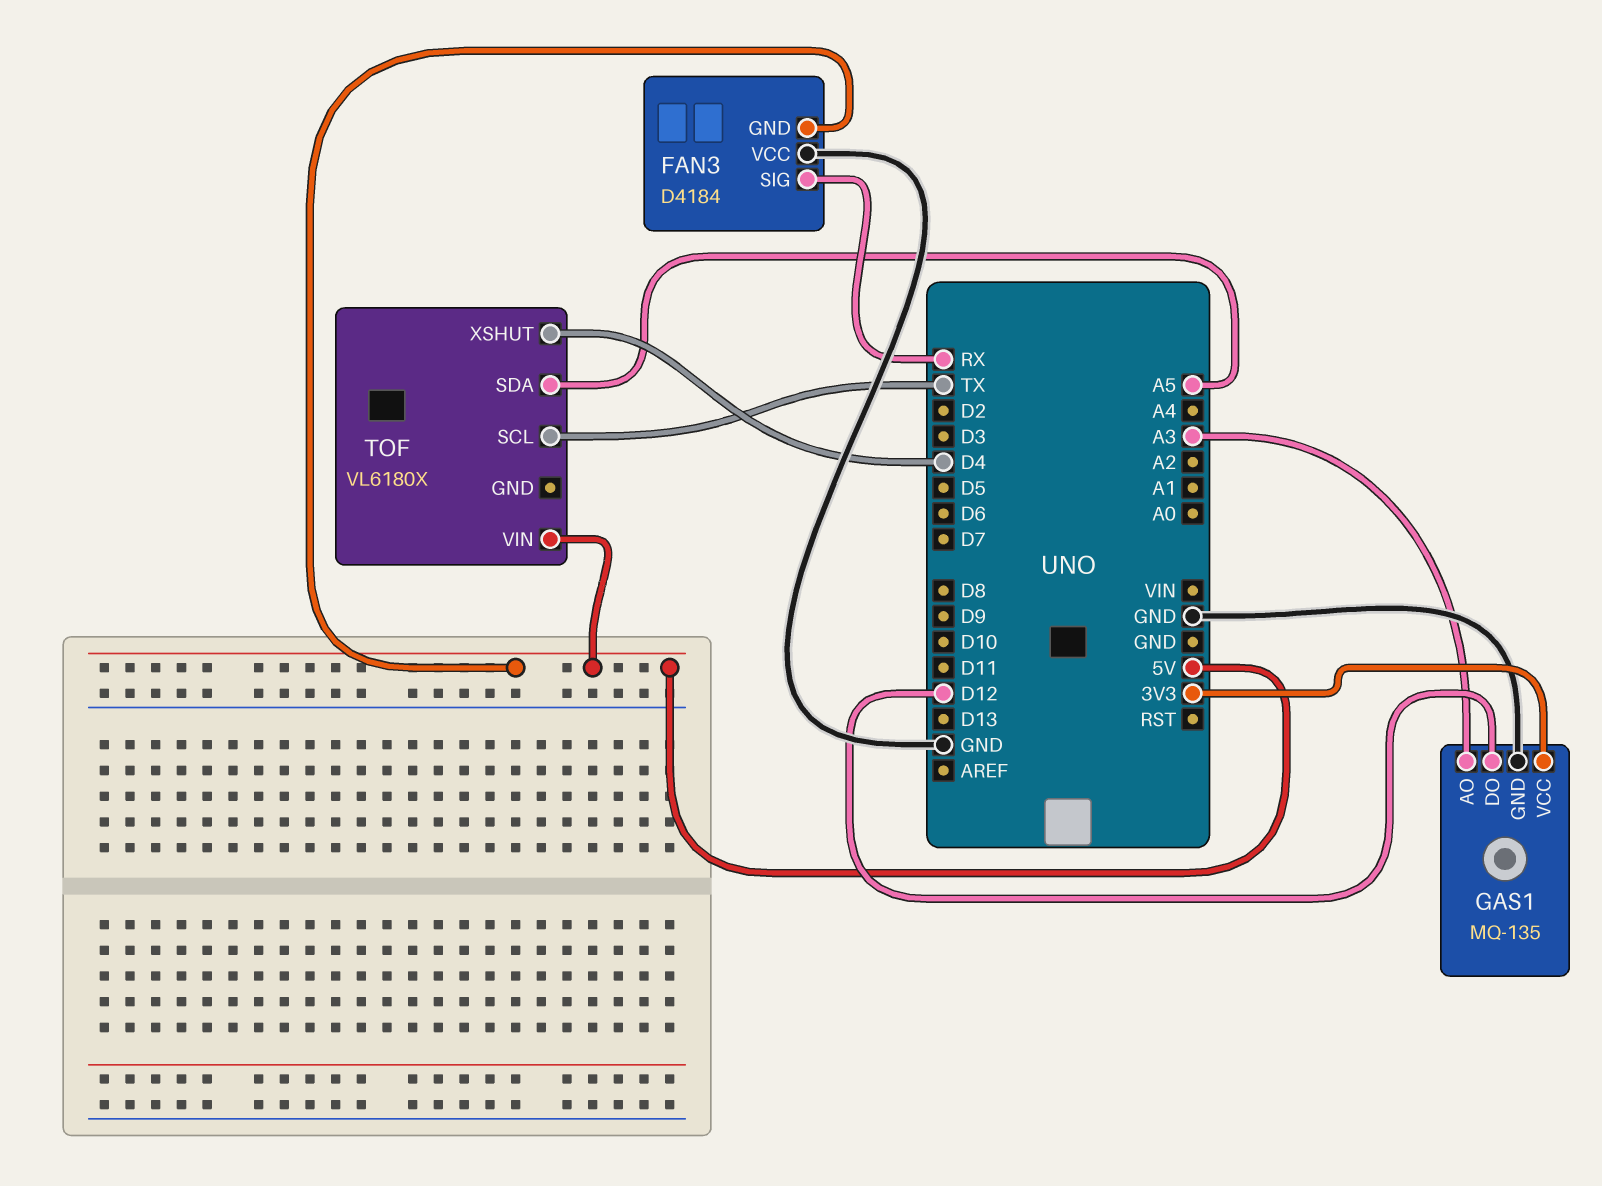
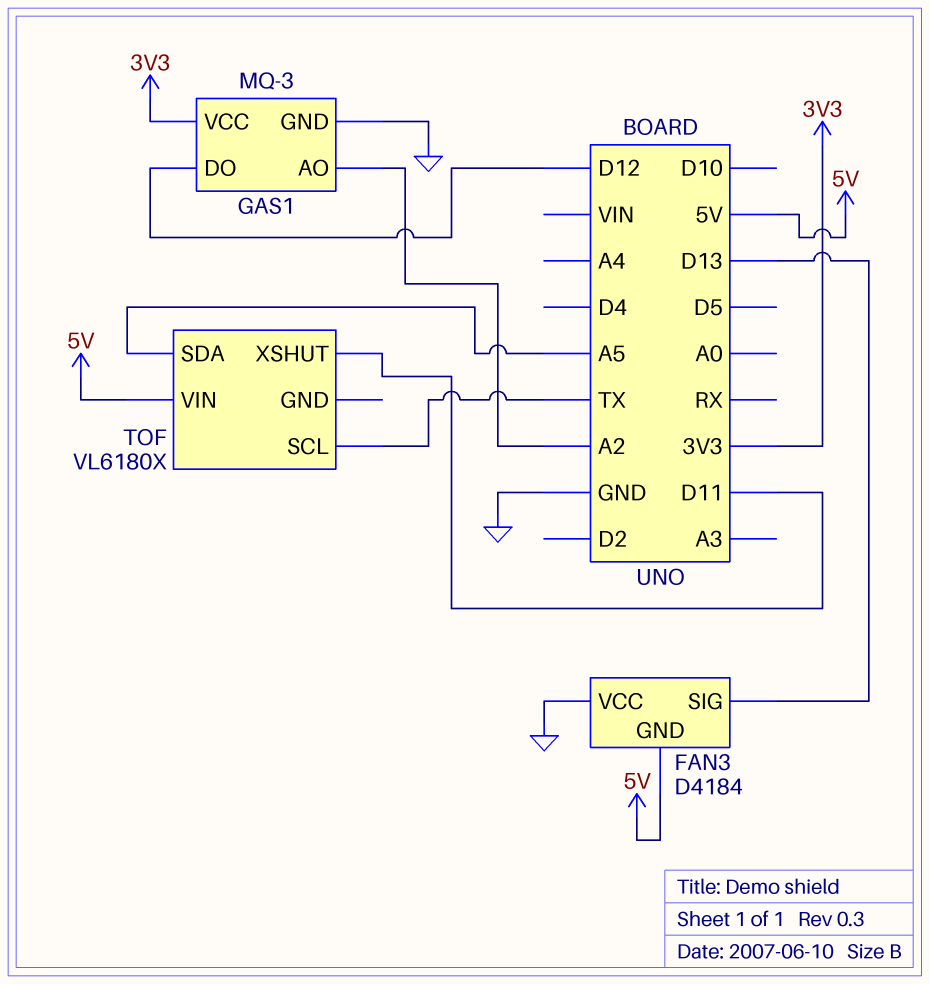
FAN3 pin SIG: RX -> D13
GAS1: MQ-135 -> MQ-3
GAS1 pin AO: A3 -> A2
TOF pin XSHUT: D4 -> D11

